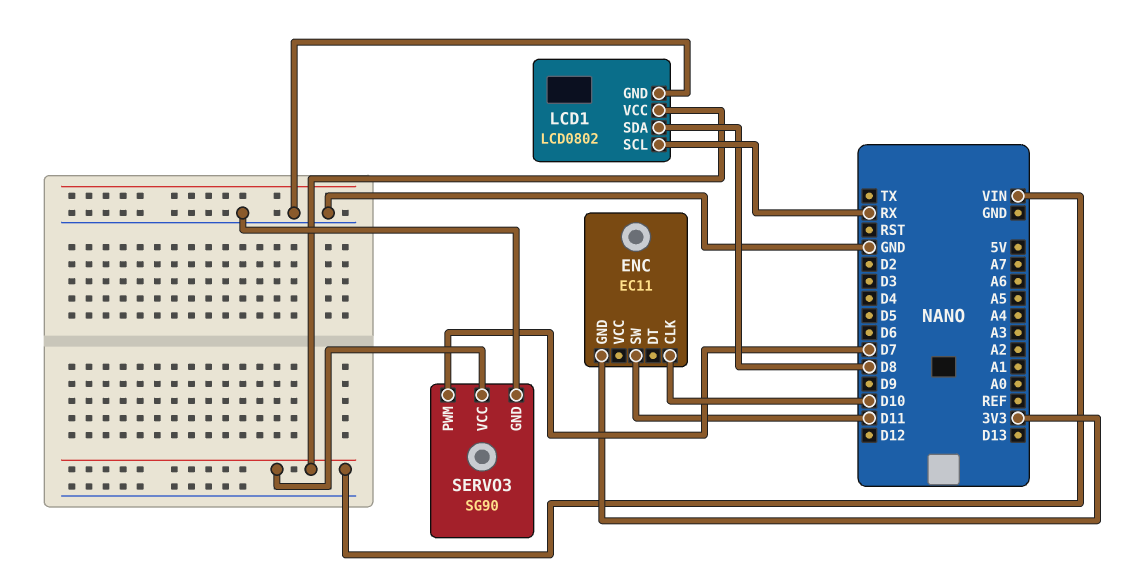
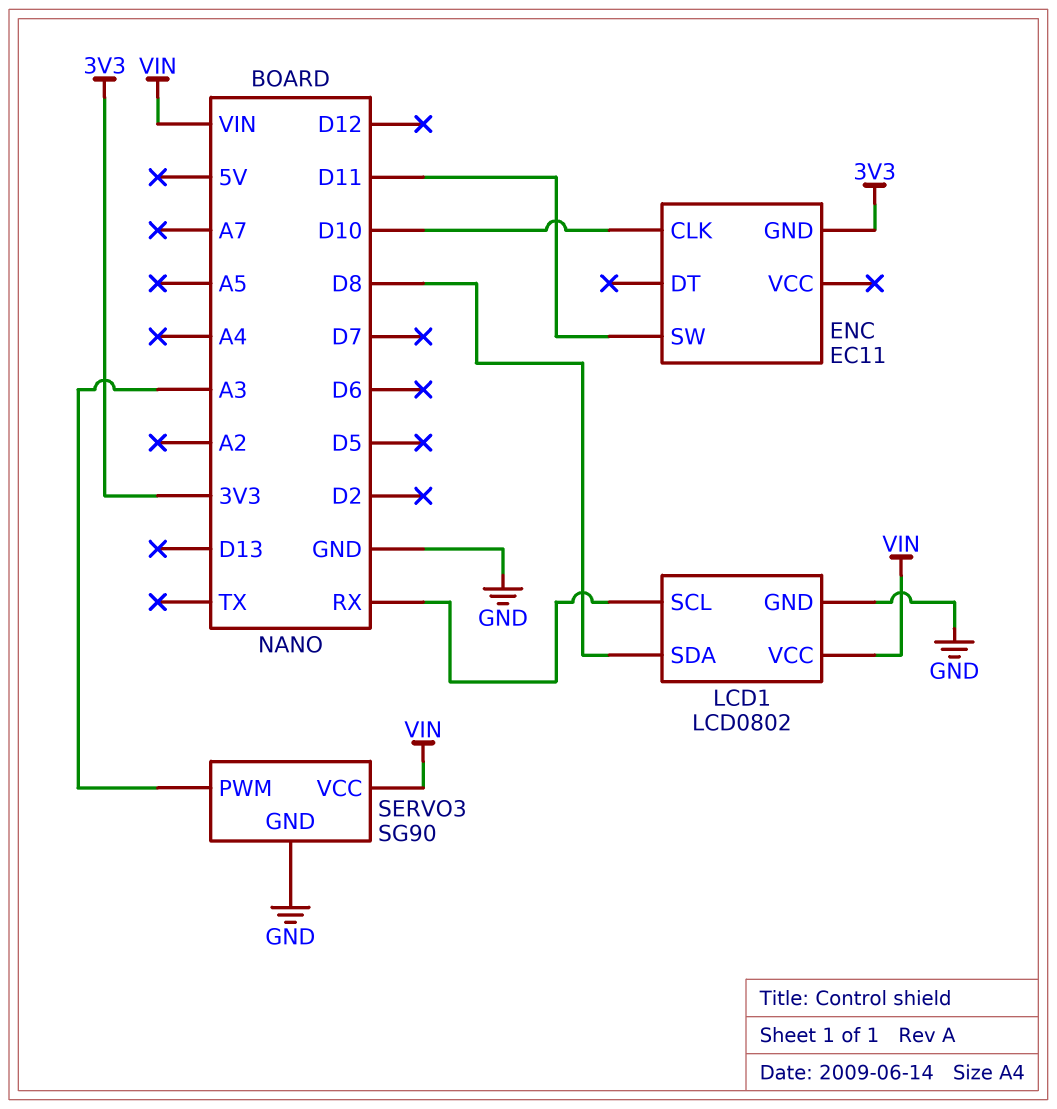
SERVO3 pin PWM: D7 -> A3

